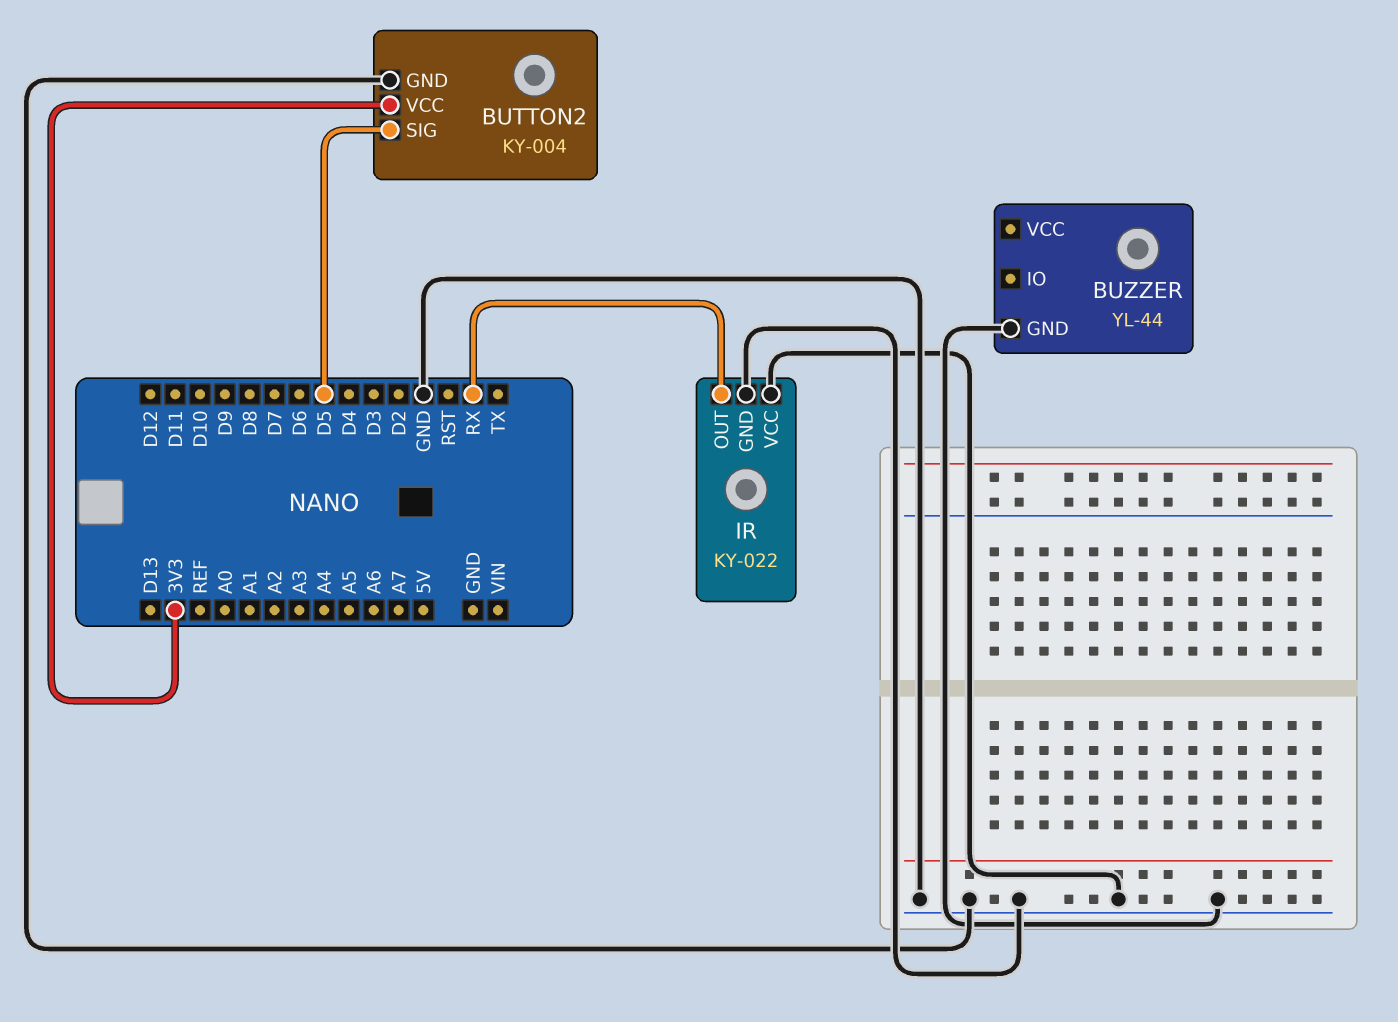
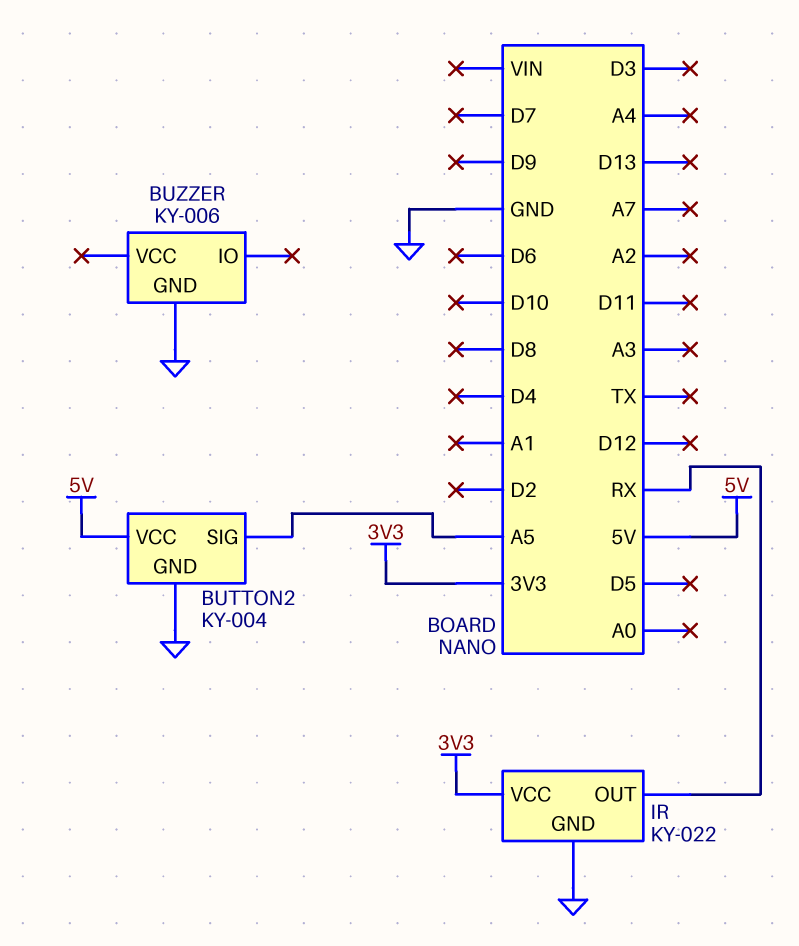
BUTTON2 pin SIG: D5 -> A5
BUTTON2 pin VCC: 3V3 -> 5V
BUZZER: YL-44 -> KY-006
IR pin VCC: GND -> 3V3

